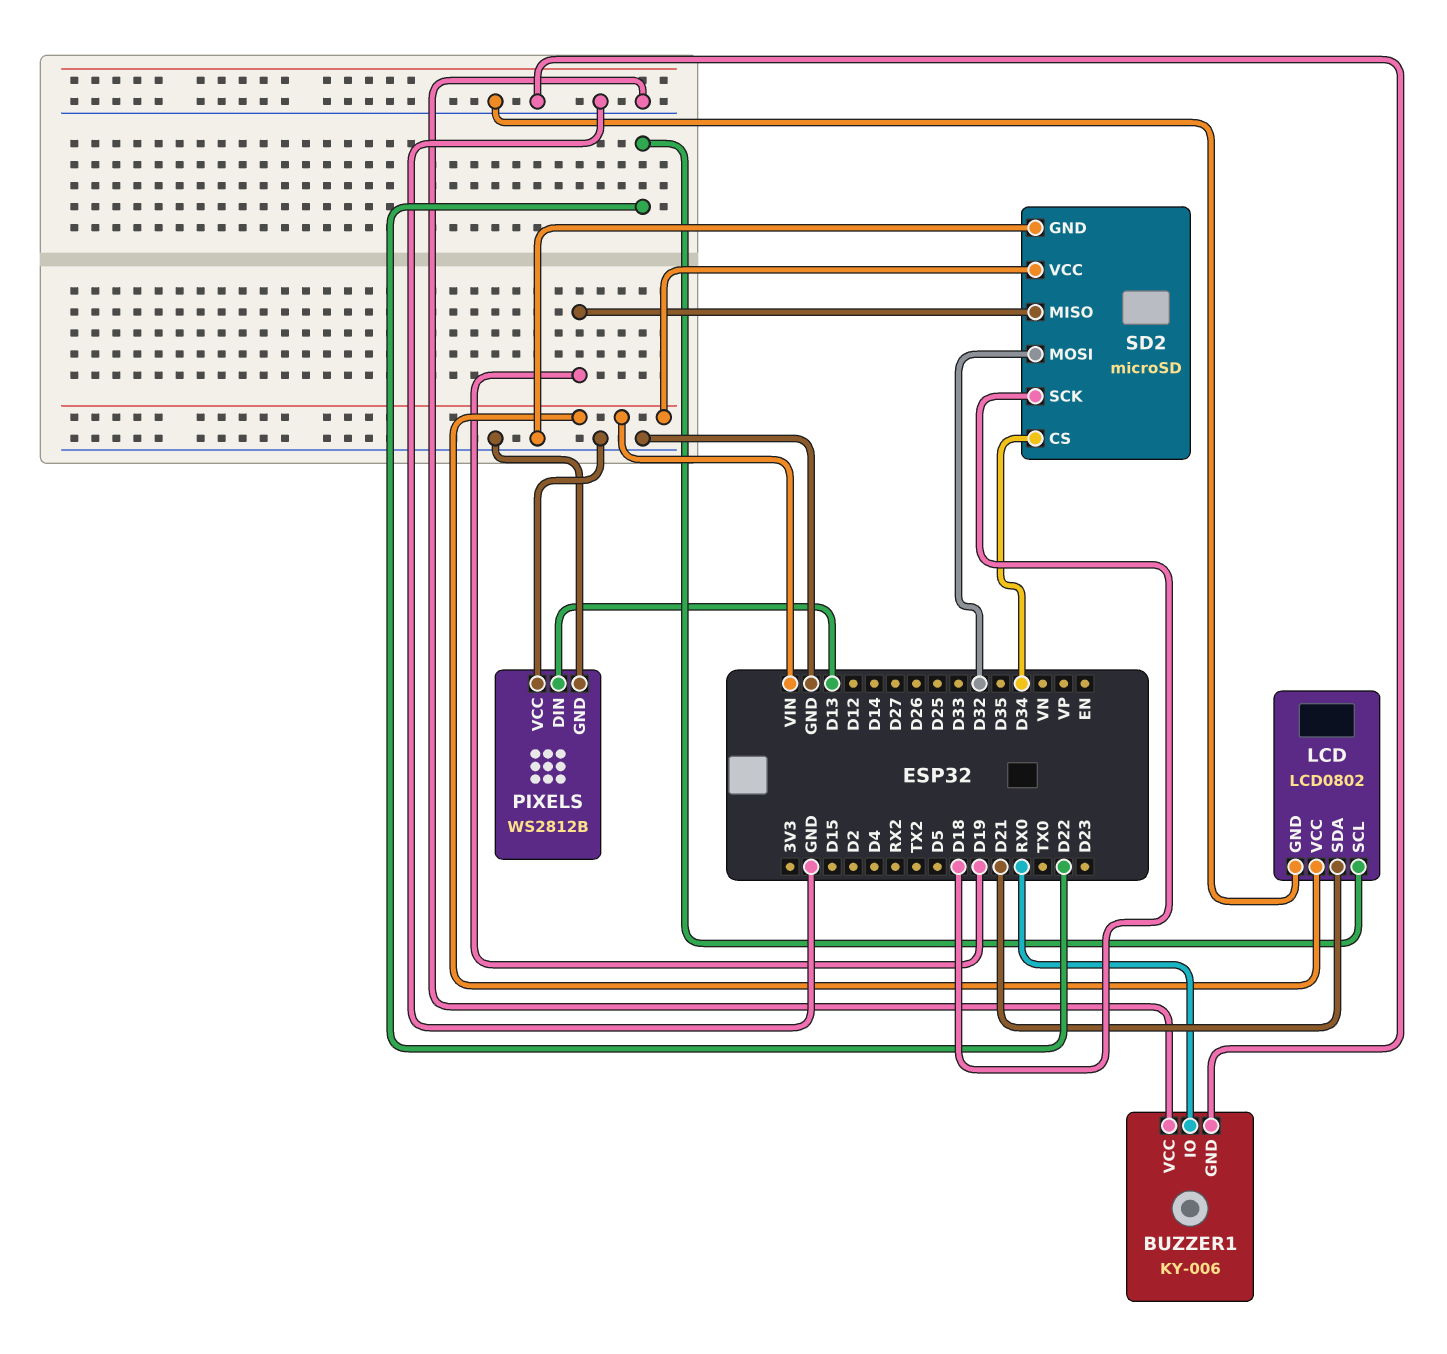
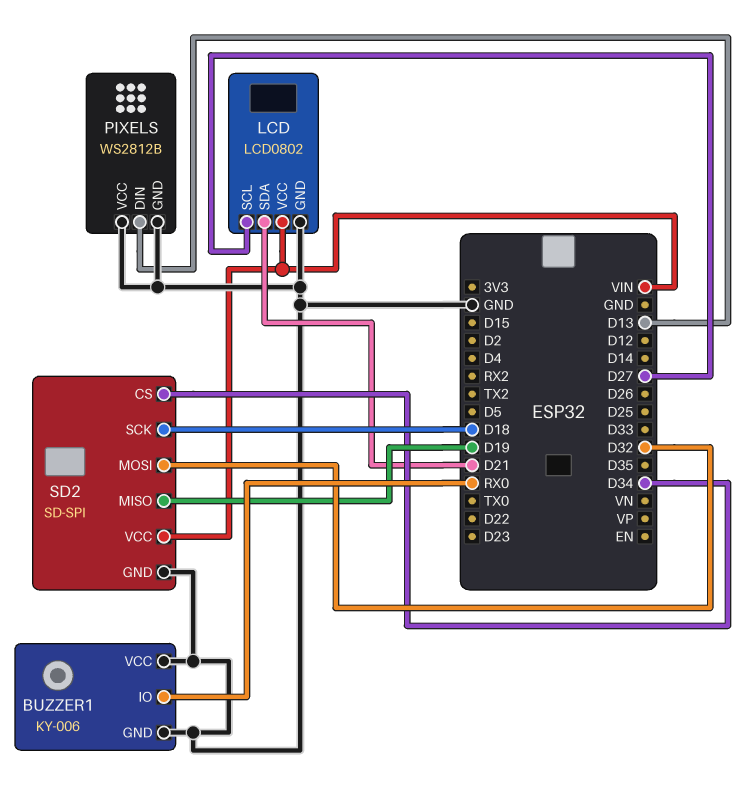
LCD pin SCL: D22 -> D27
SD2: microSD -> SD-SPI

